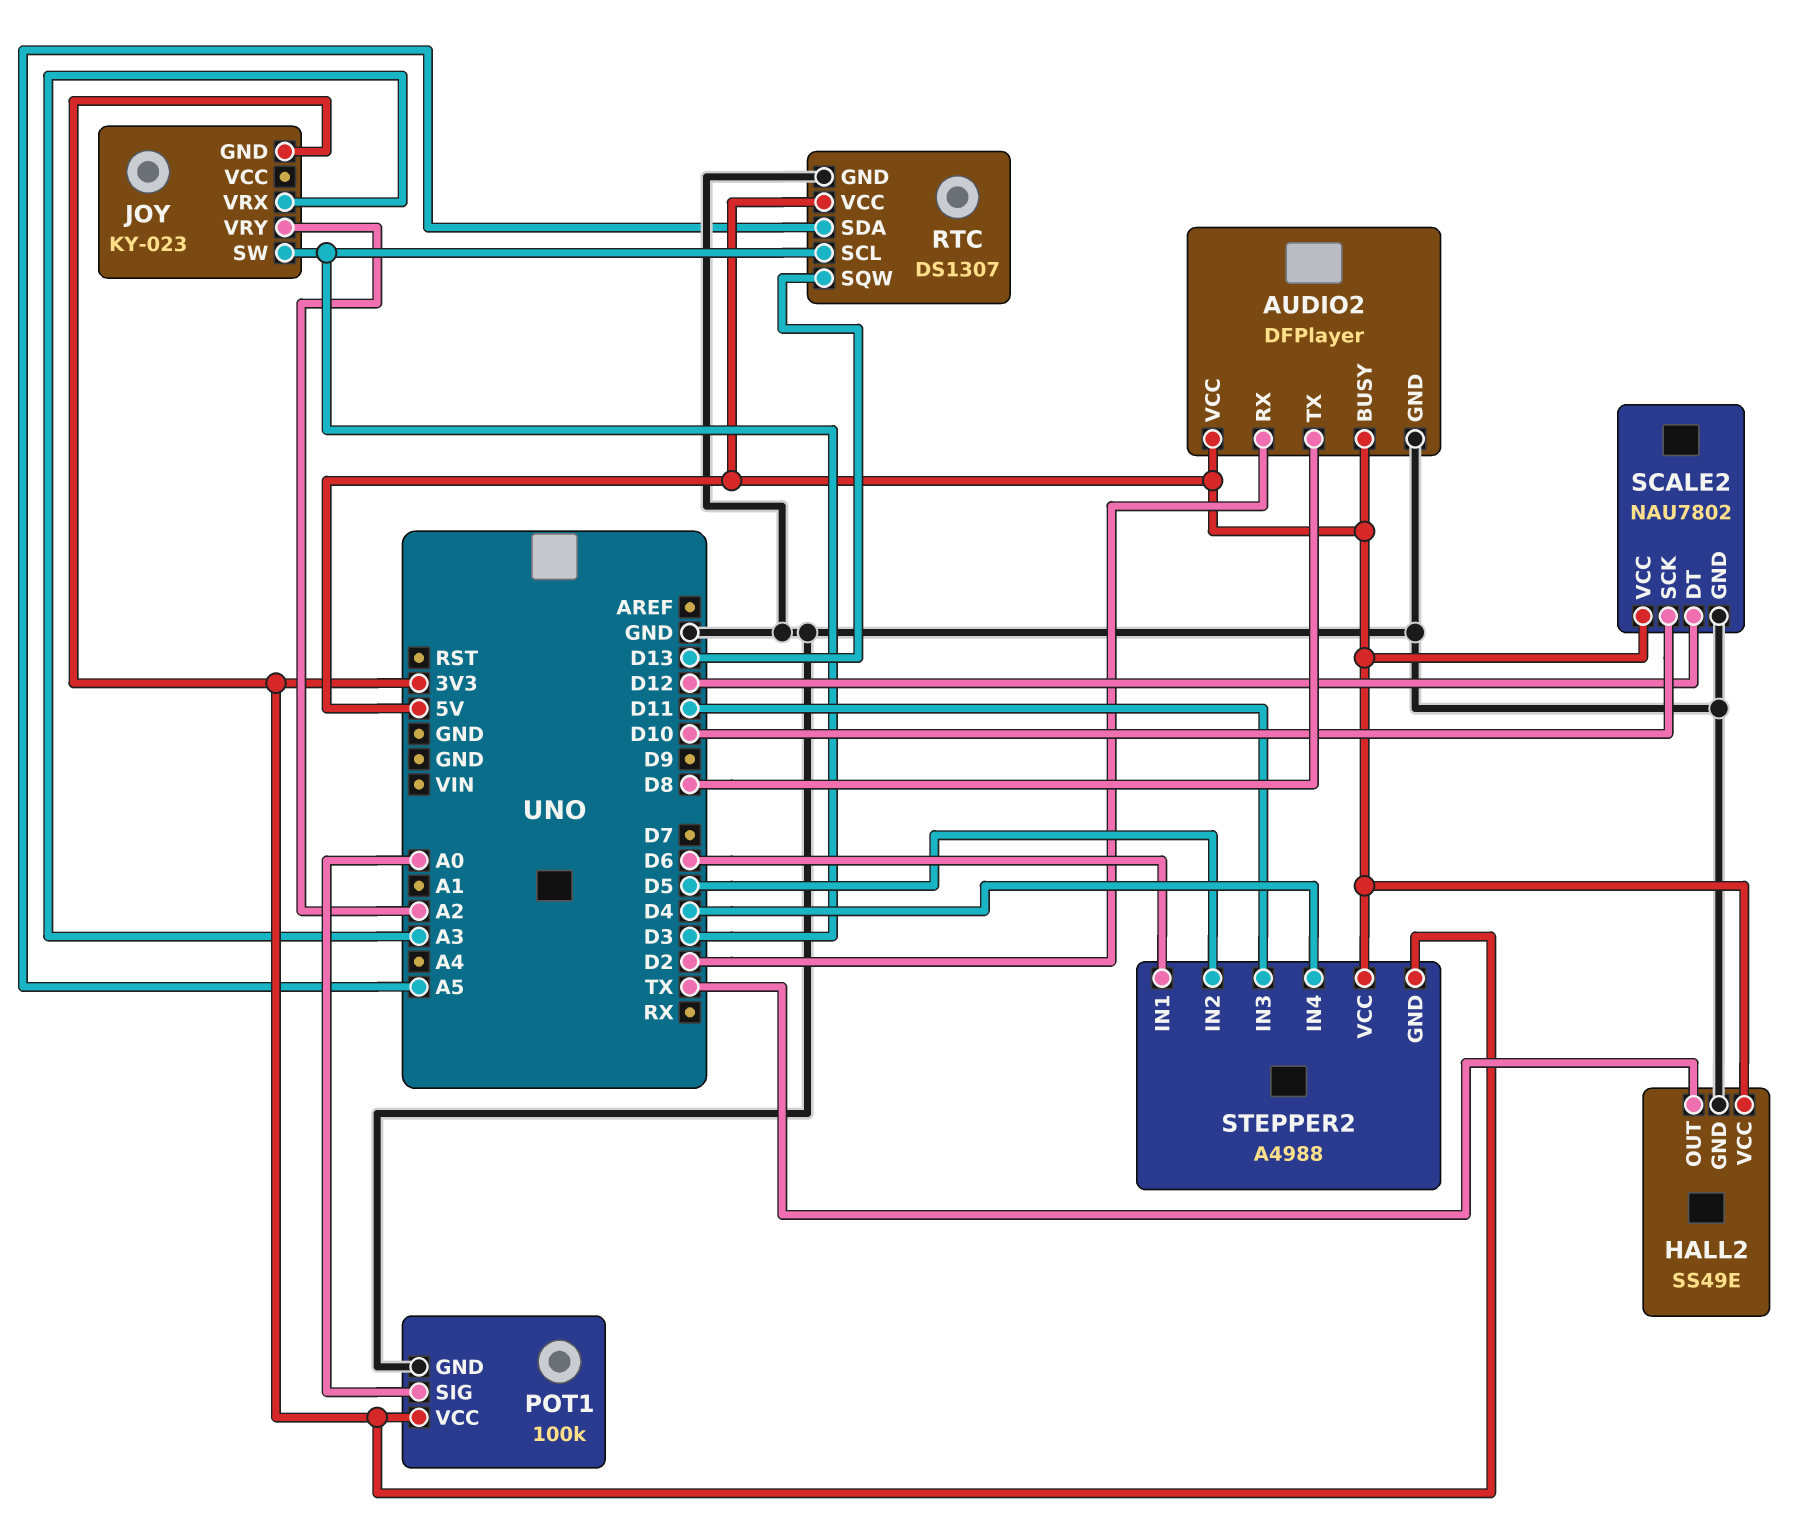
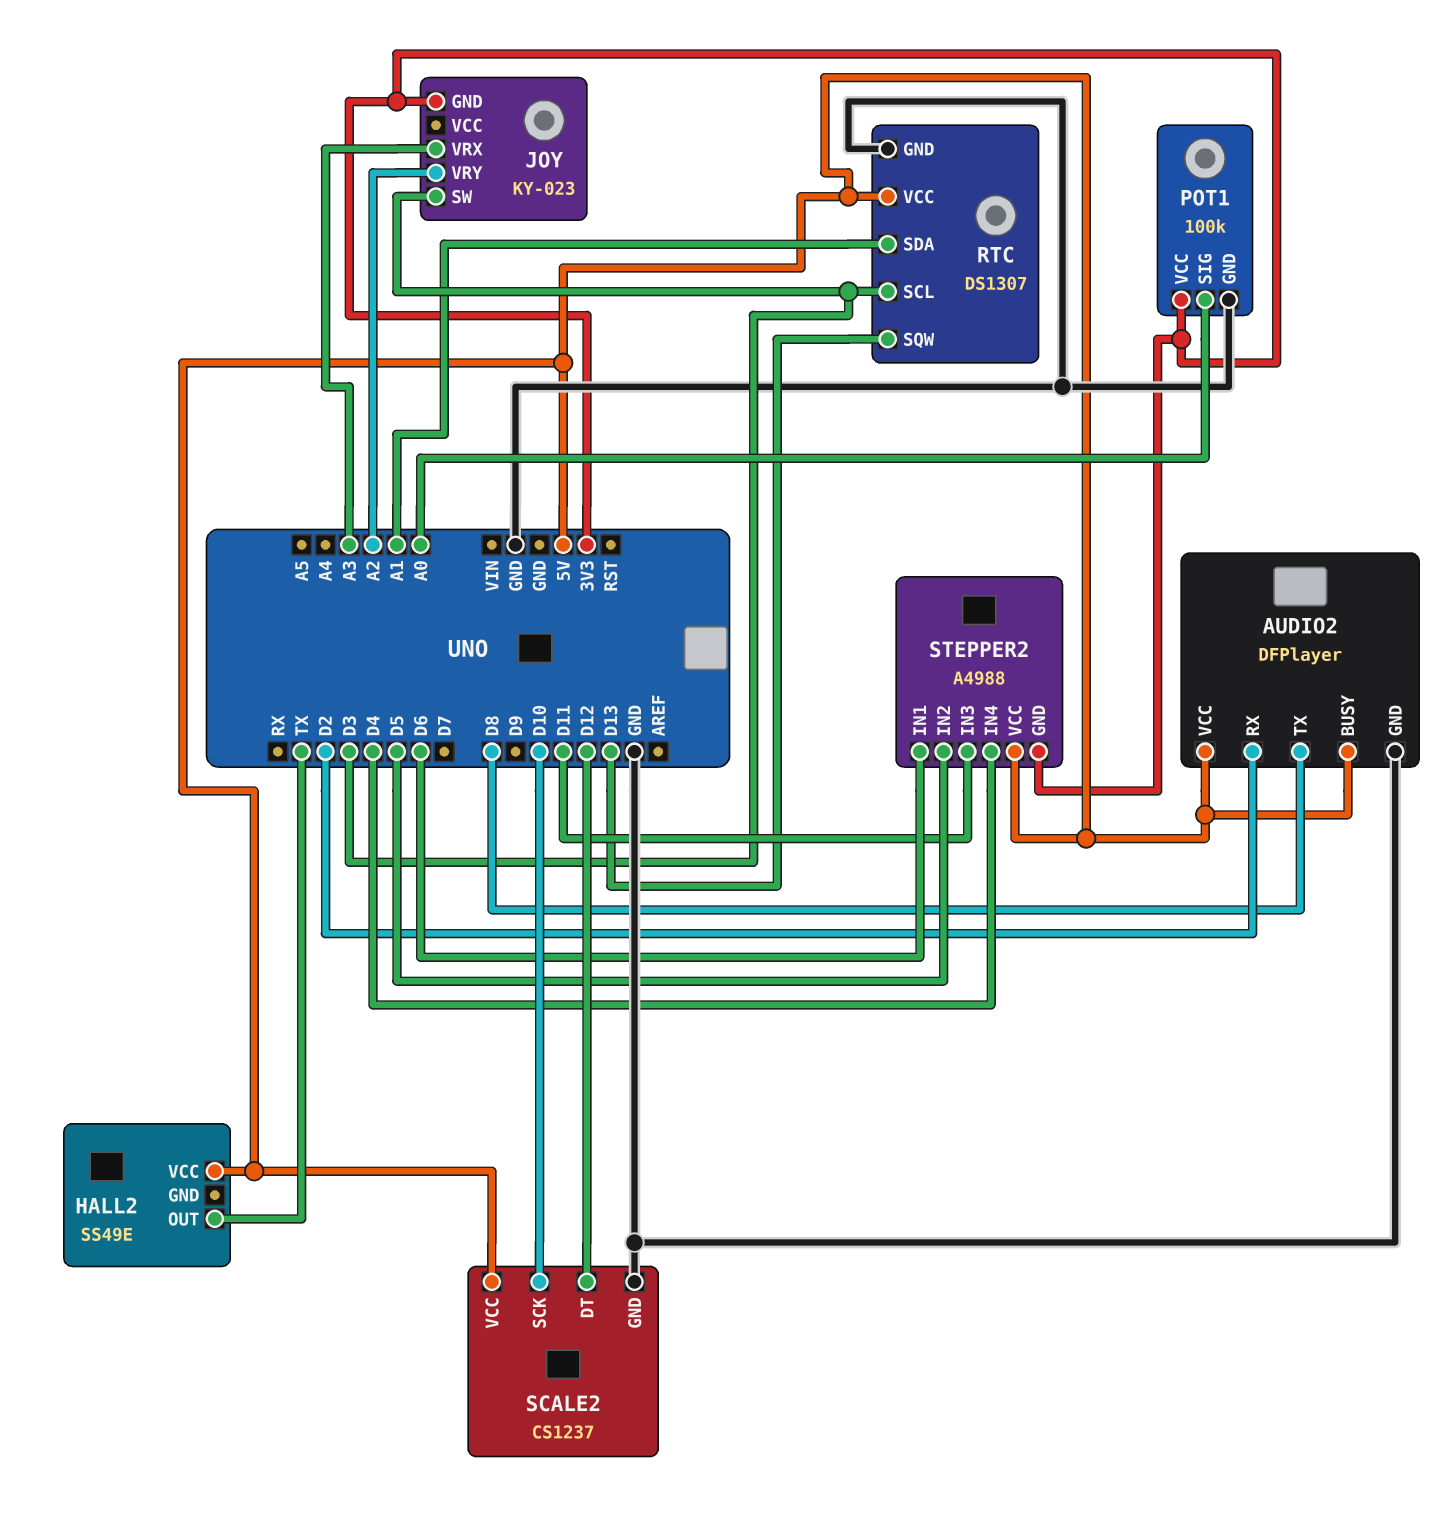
HALL2 pin GND: GND -> none
RTC pin SDA: A5 -> A1
SCALE2: NAU7802 -> CS1237

